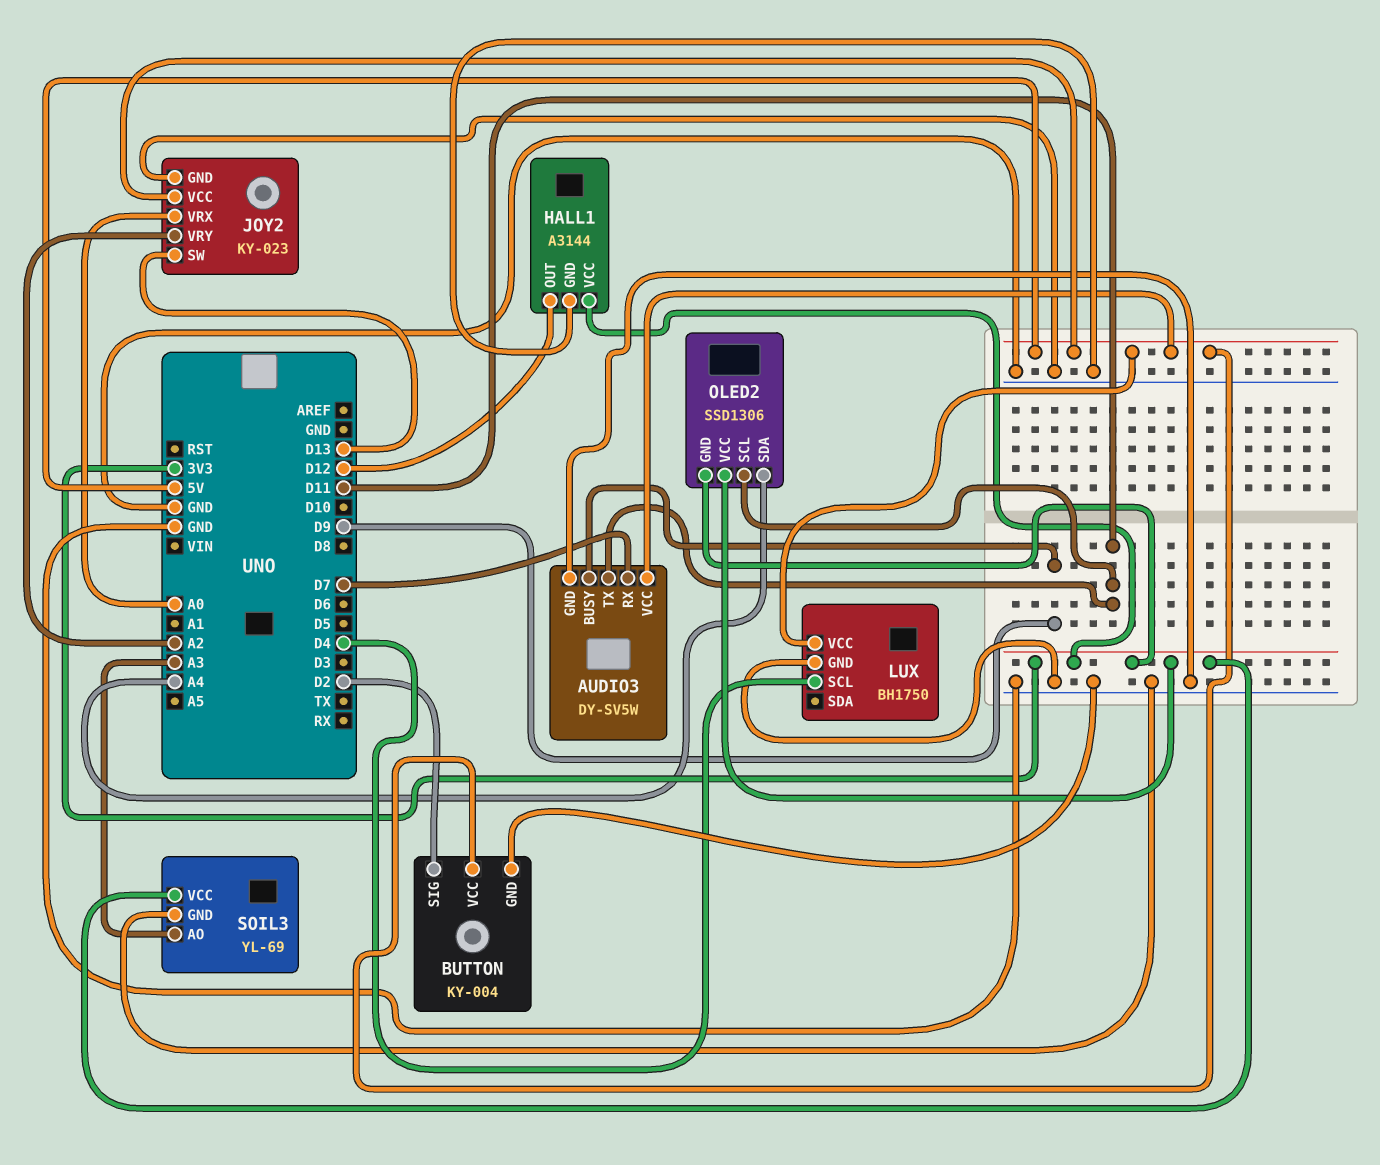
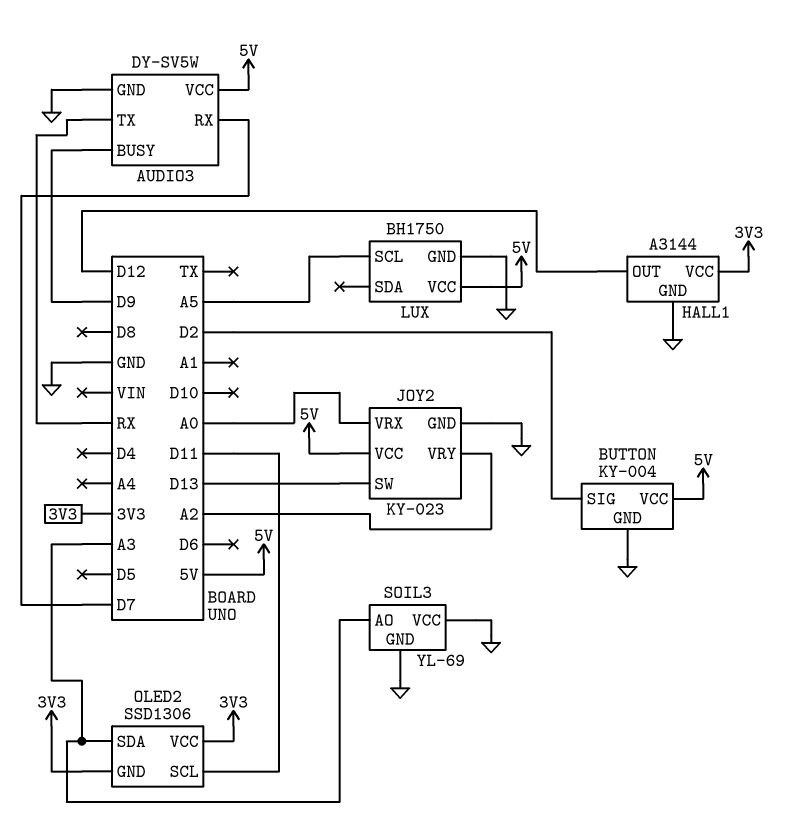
AUDIO3 pin TX: D11 -> RX
LUX pin SCL: D4 -> A5
OLED2 pin SDA: A4 -> A3
SOIL3 pin VCC: 3V3 -> GND

